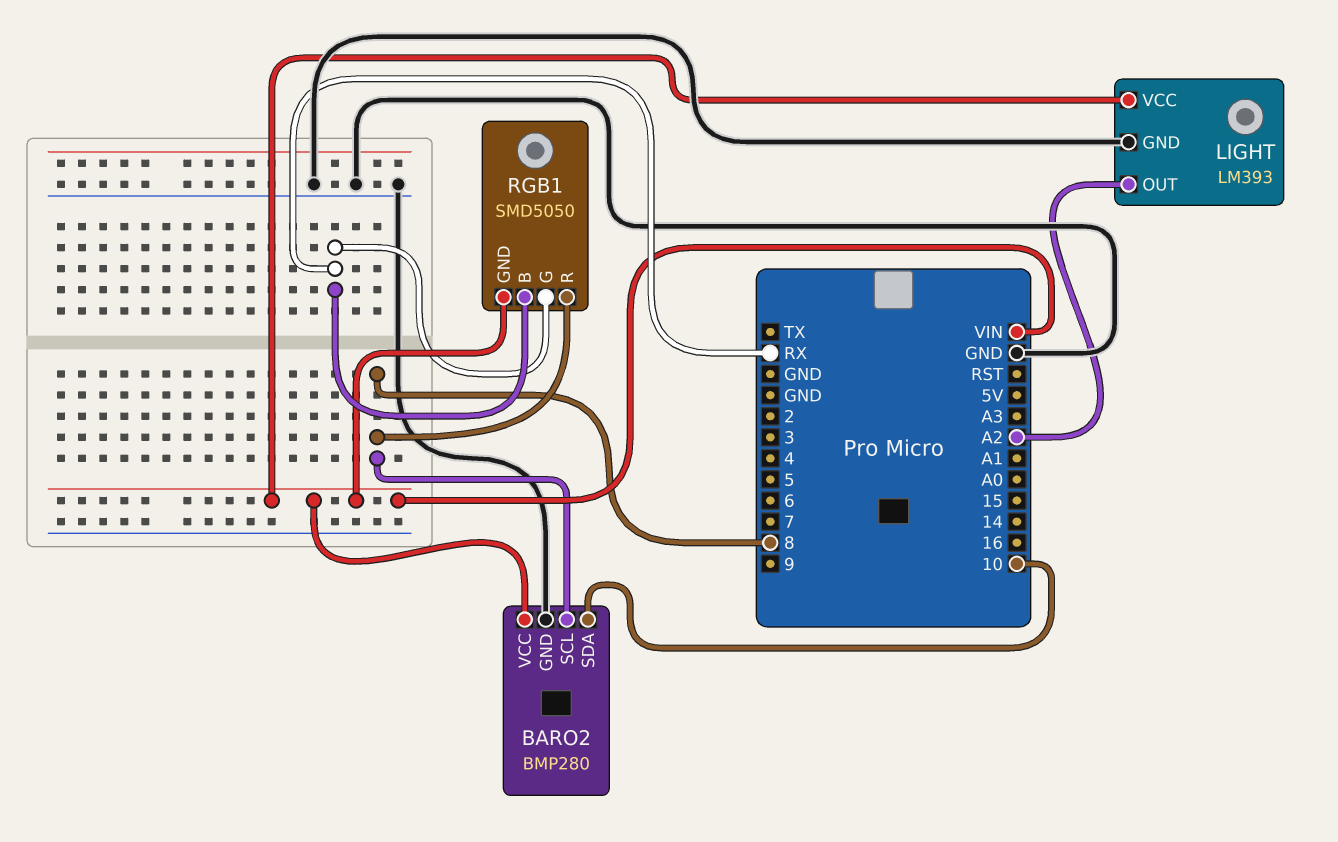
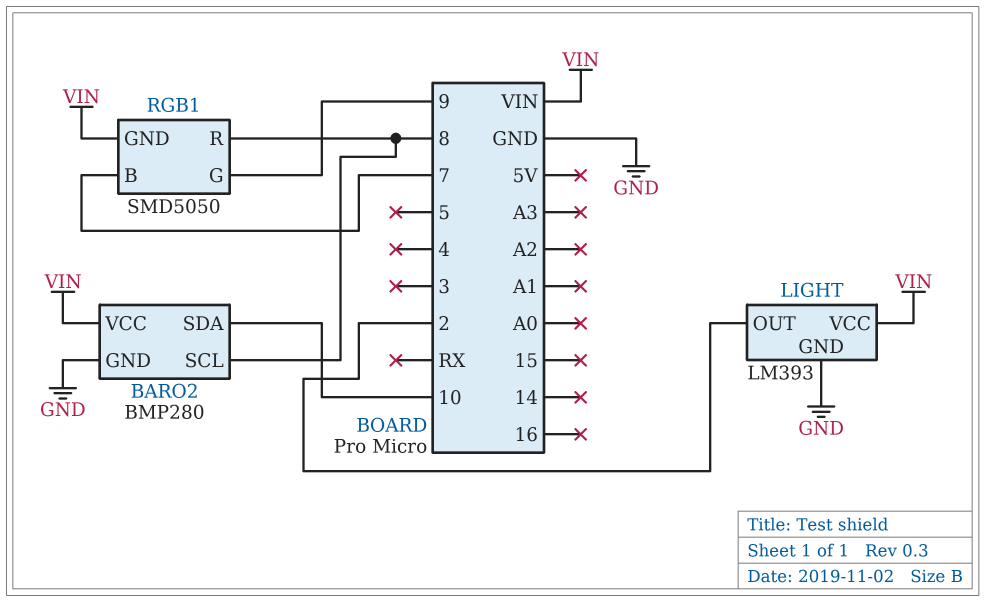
LIGHT pin OUT: A2 -> 2
RGB1 pin B: RX -> 7
RGB1 pin G: RX -> 9

